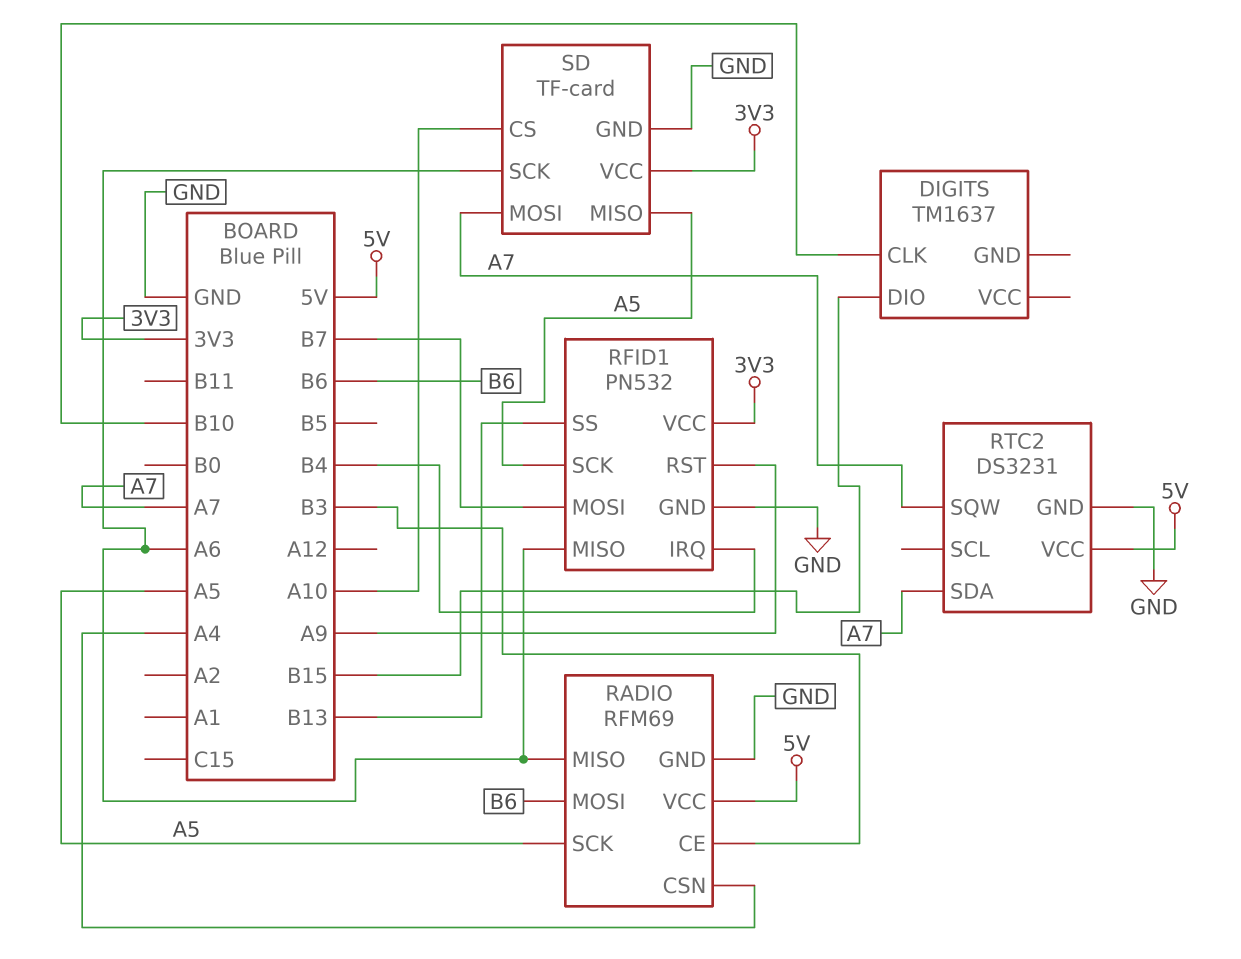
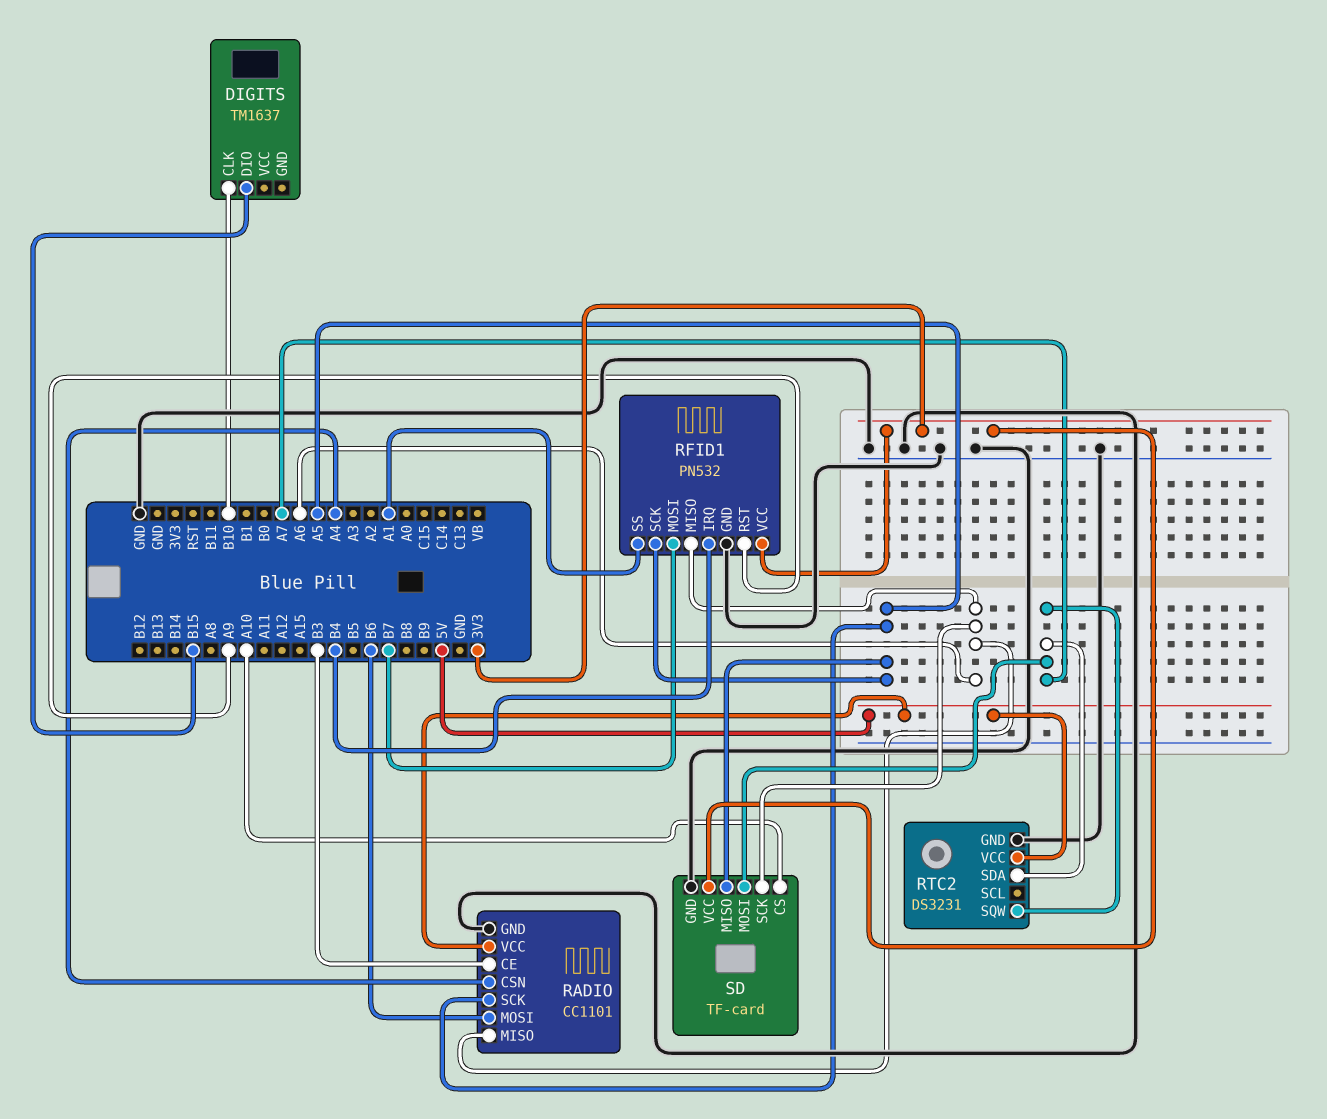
RADIO: RFM69 -> CC1101
RFID1 pin SS: B13 -> A1

